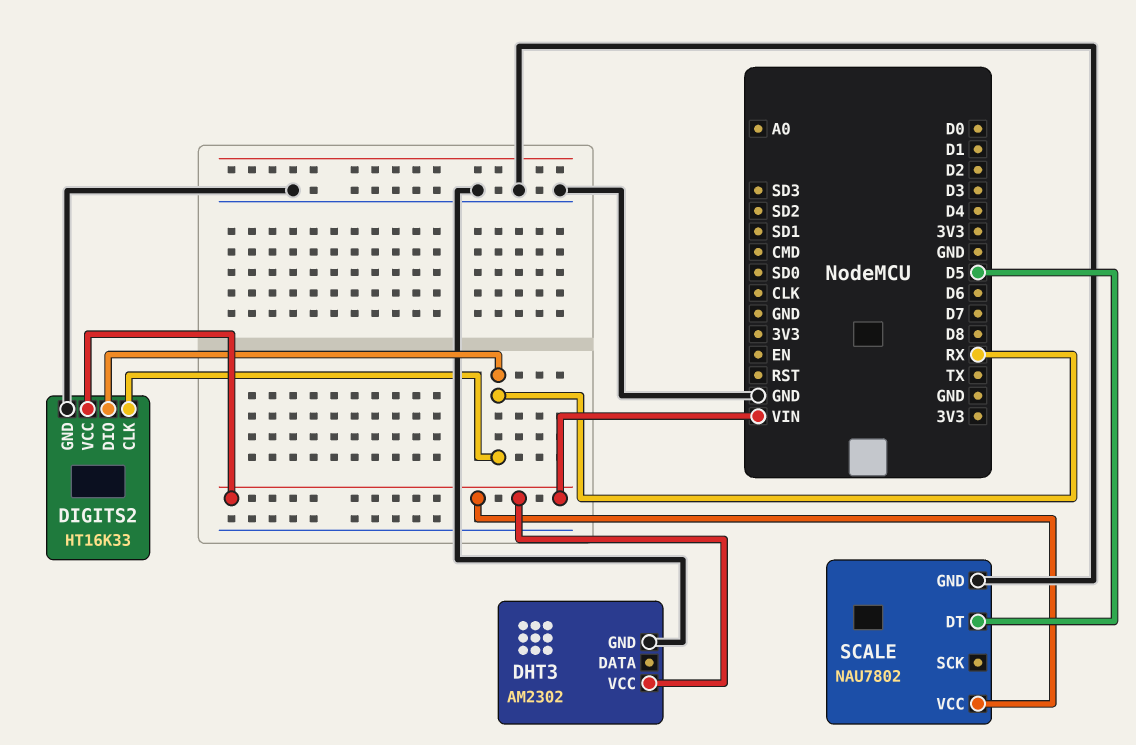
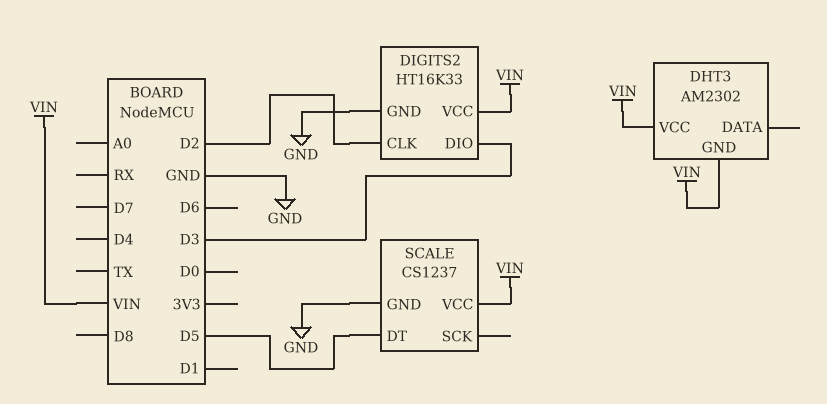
DHT3 pin GND: GND -> VIN
DIGITS2 pin CLK: RX -> D2
DIGITS2 pin DIO: RX -> D3
SCALE: NAU7802 -> CS1237

